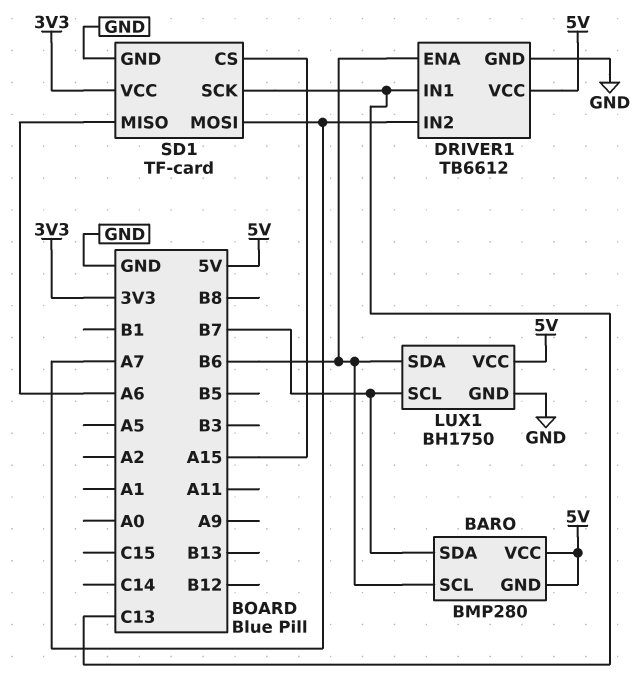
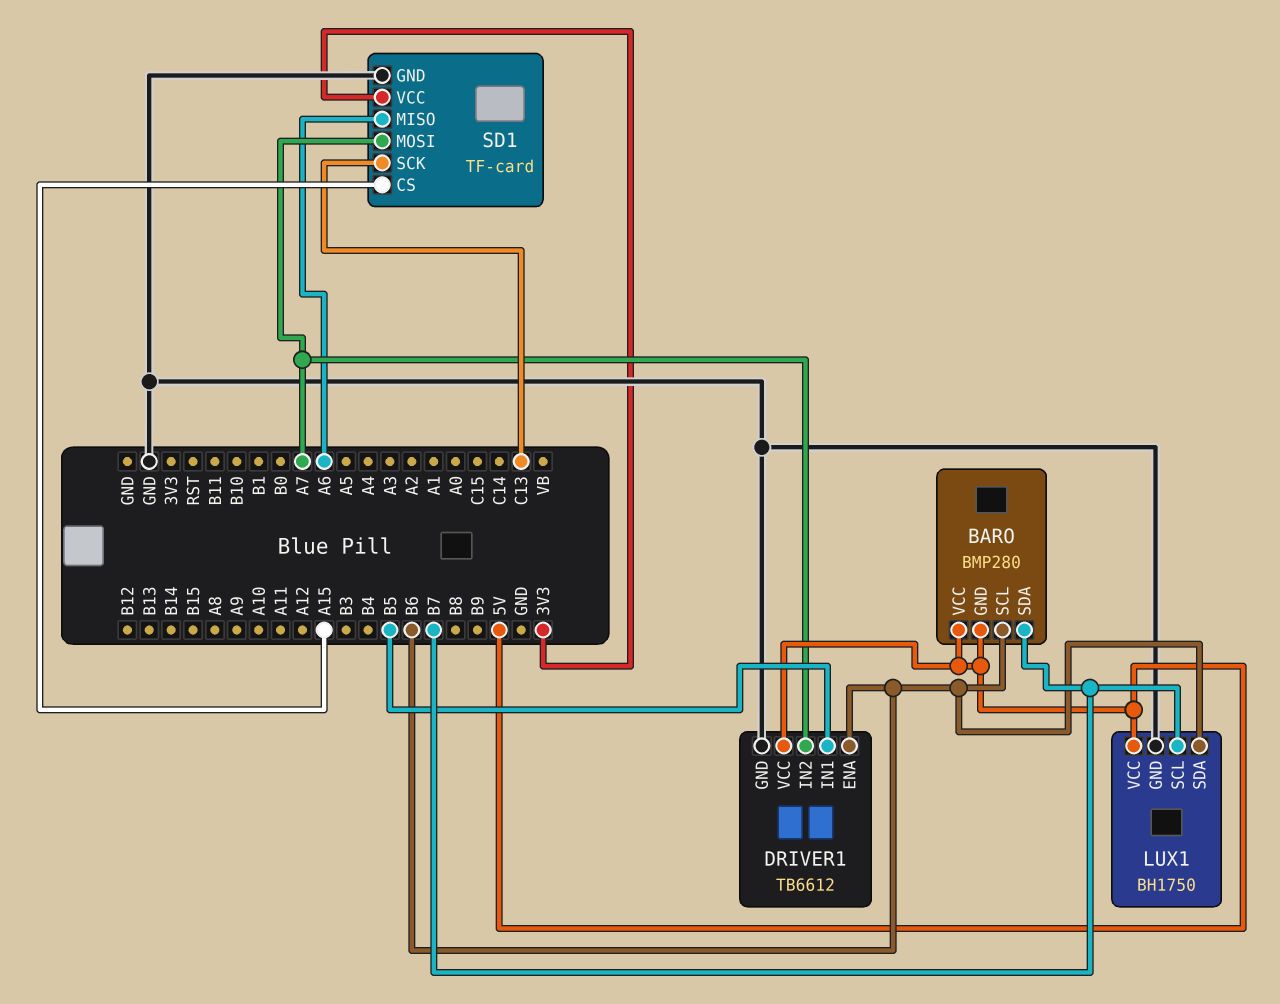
DRIVER1 pin IN1: C13 -> B5

